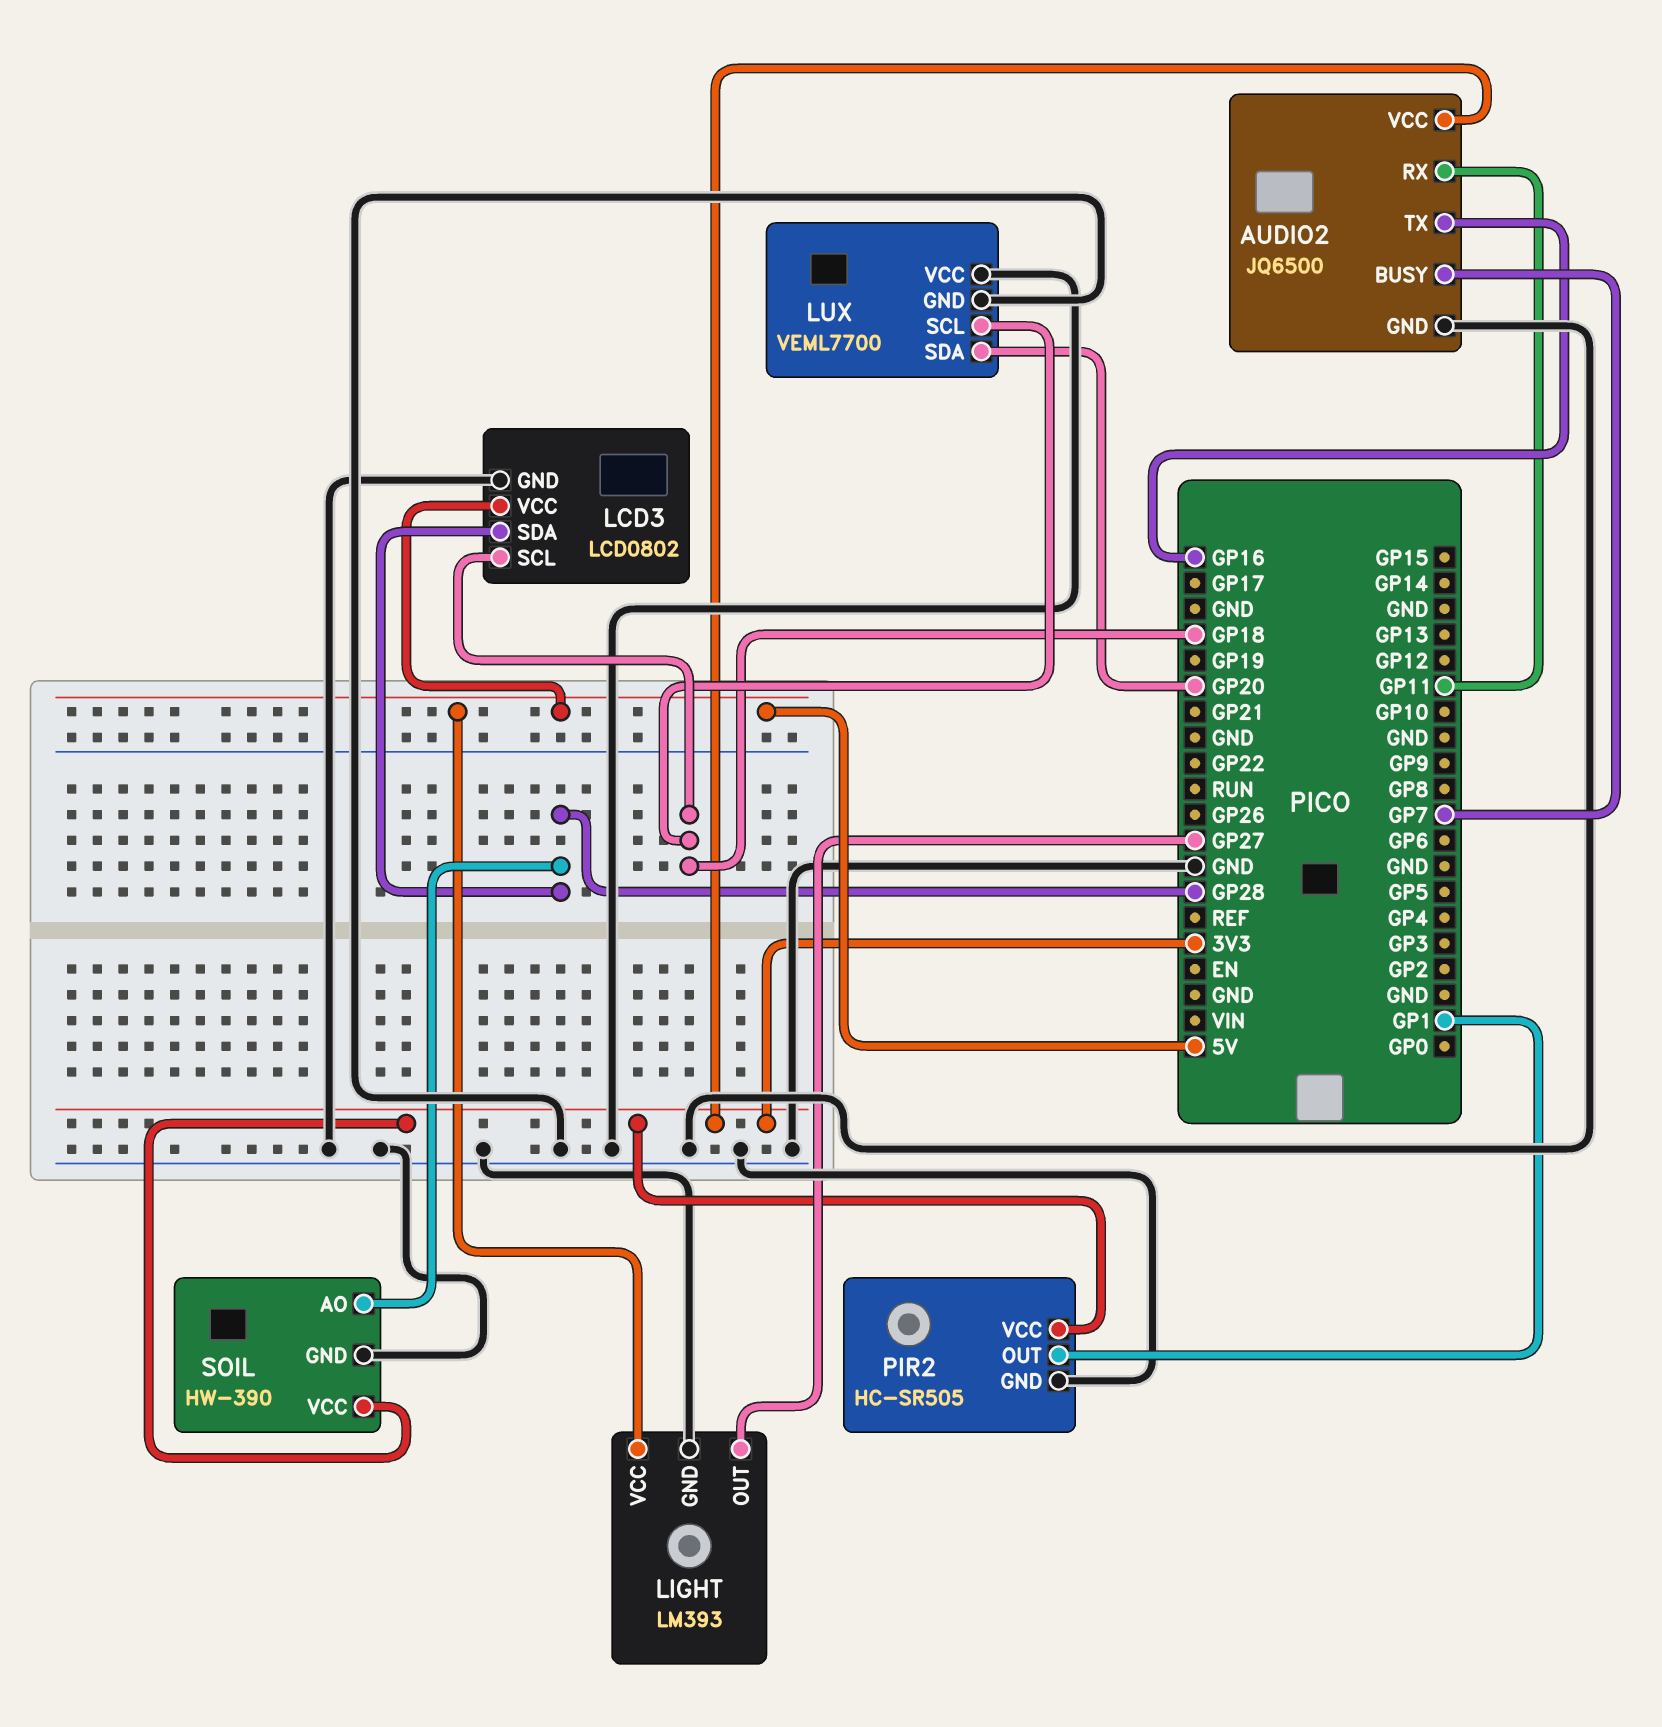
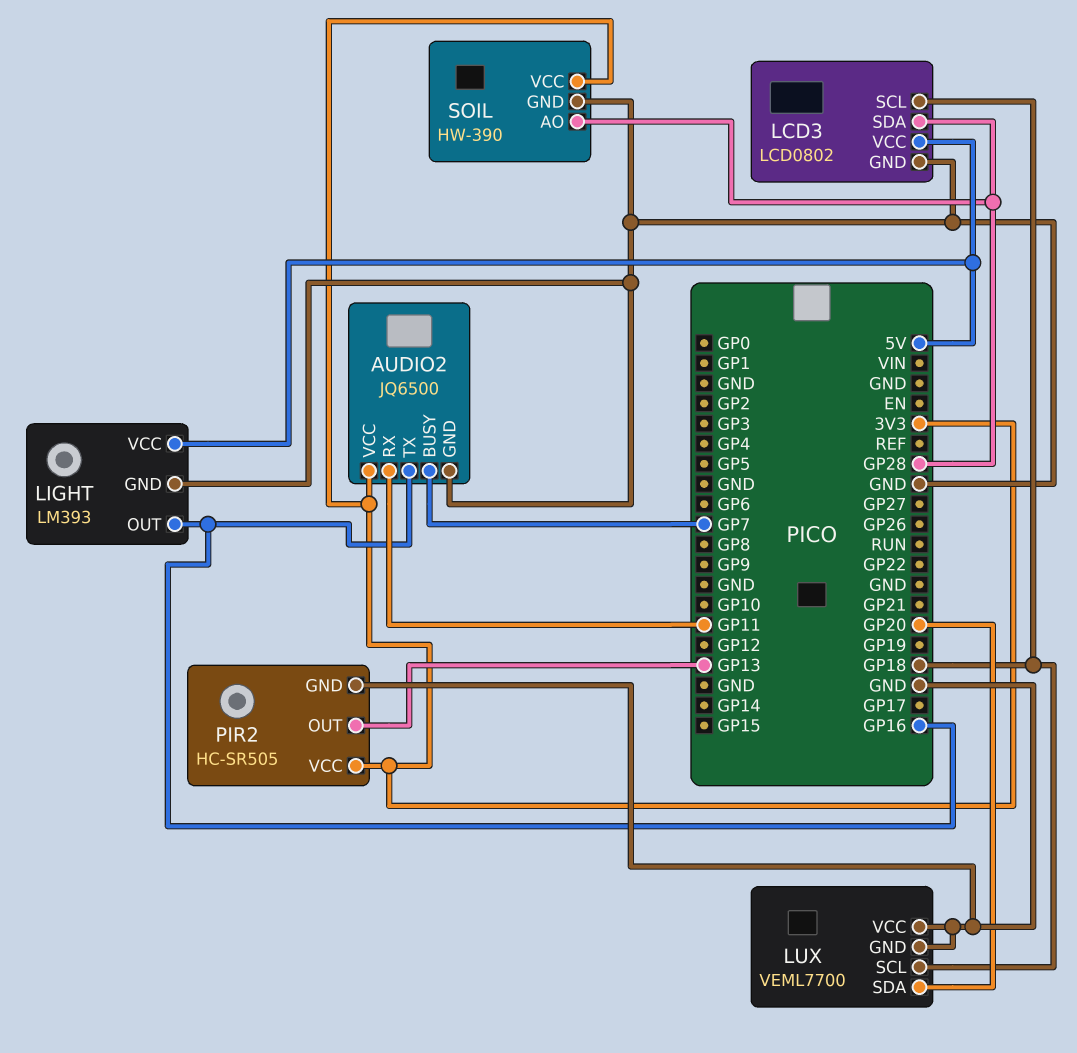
LIGHT pin OUT: GP27 -> GP16
PIR2 pin OUT: GP1 -> GP13

